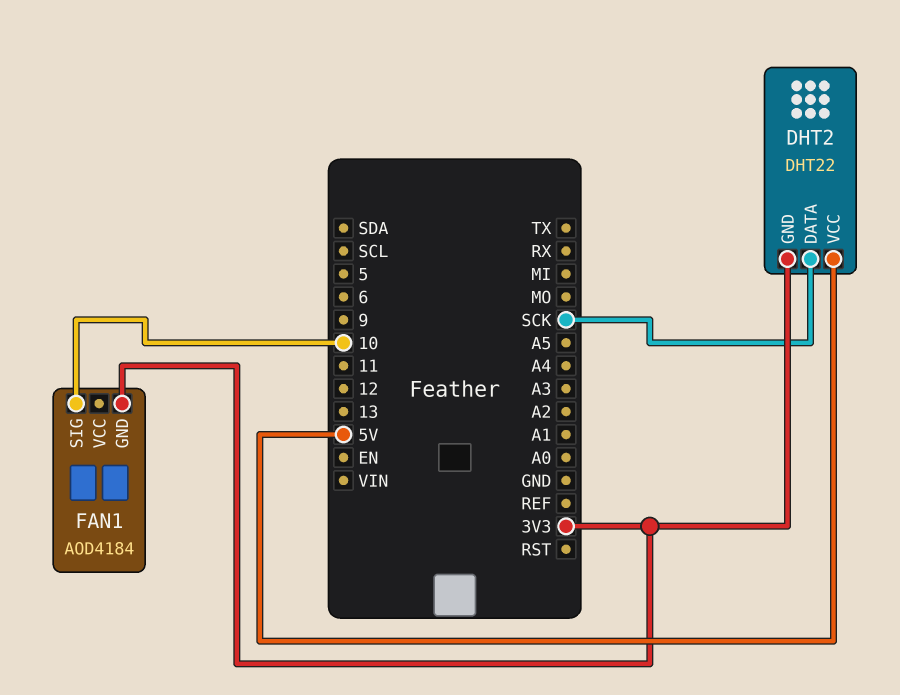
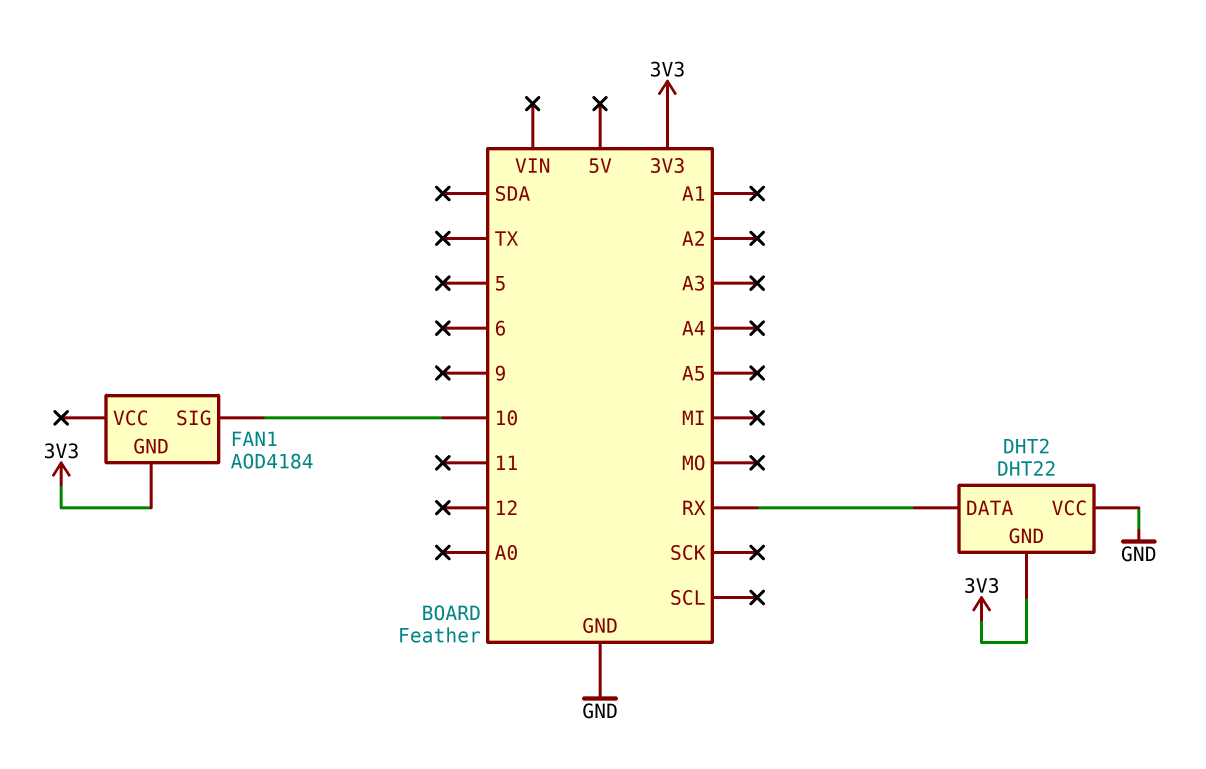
DHT2 pin DATA: SCK -> RX
DHT2 pin VCC: 5V -> GND

